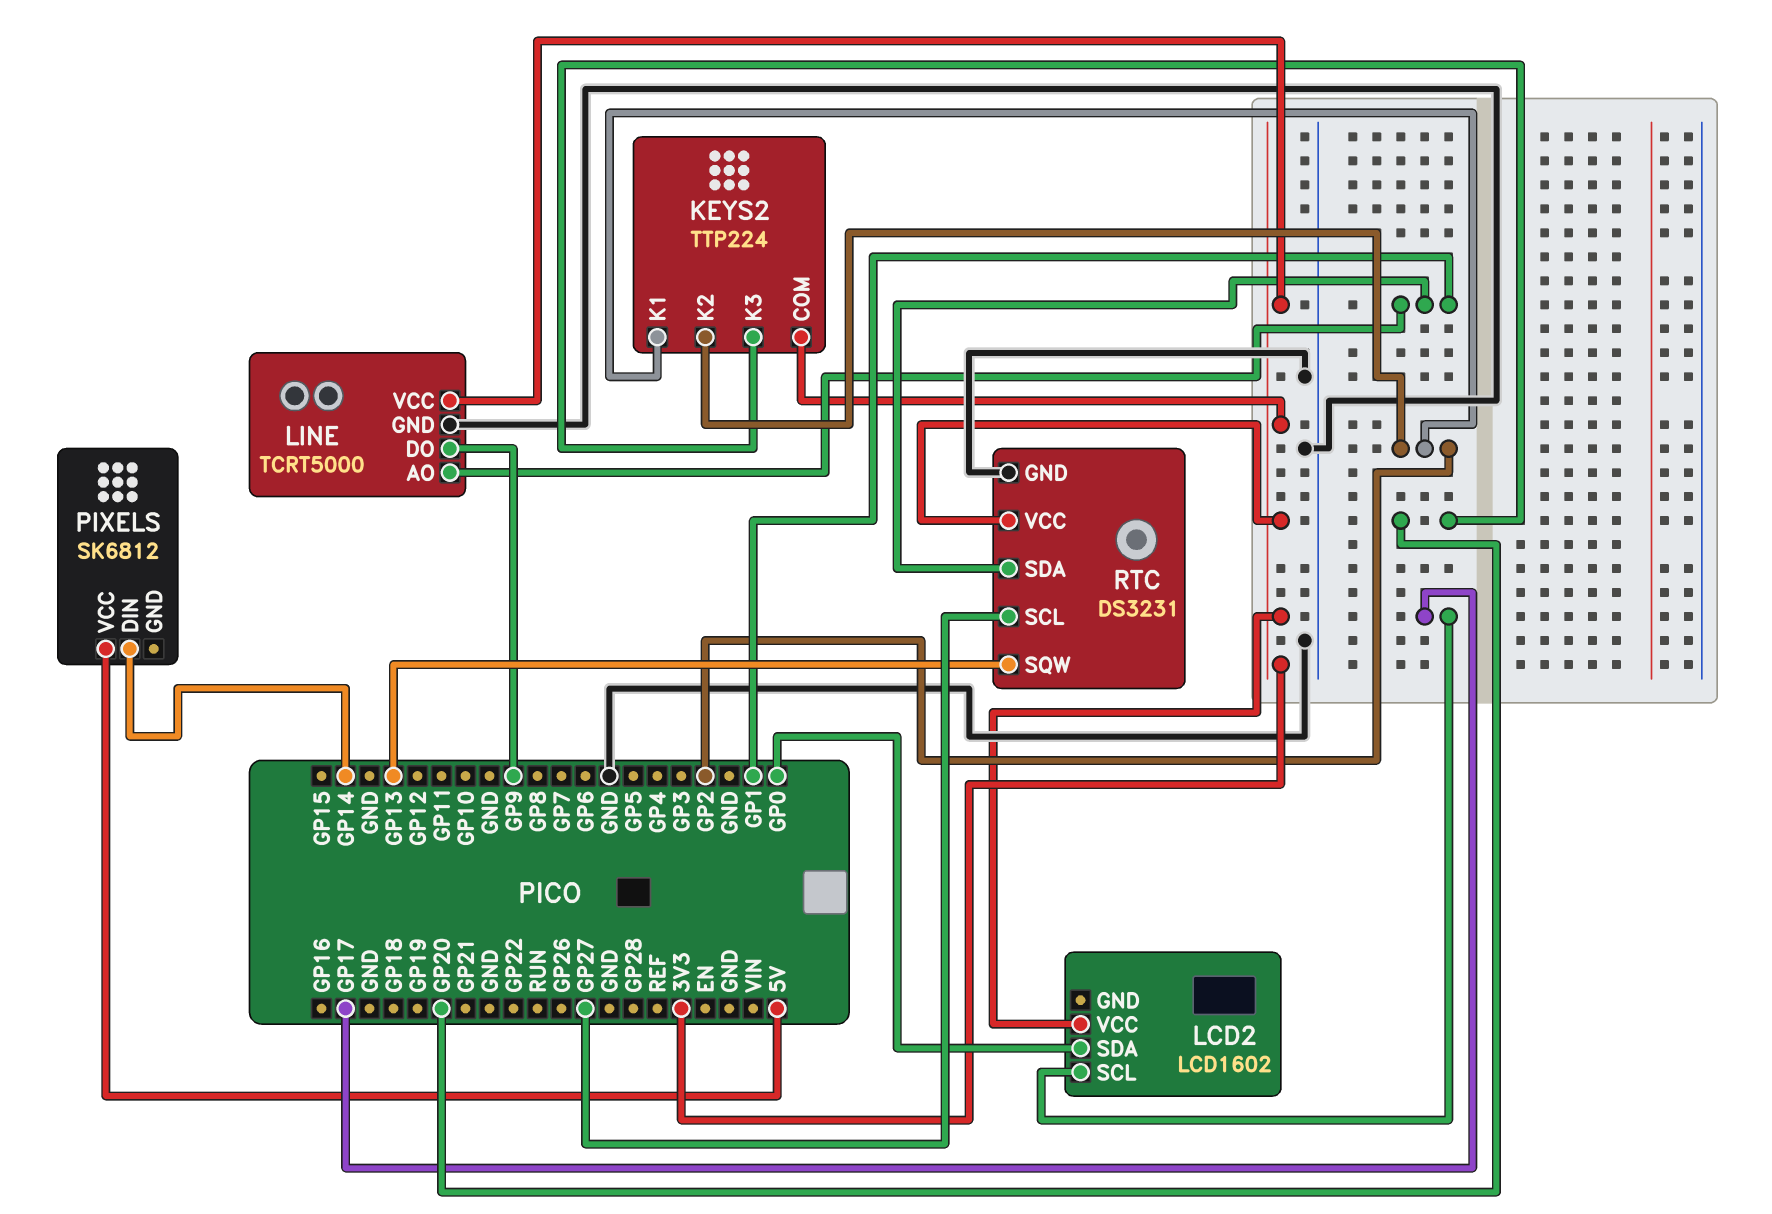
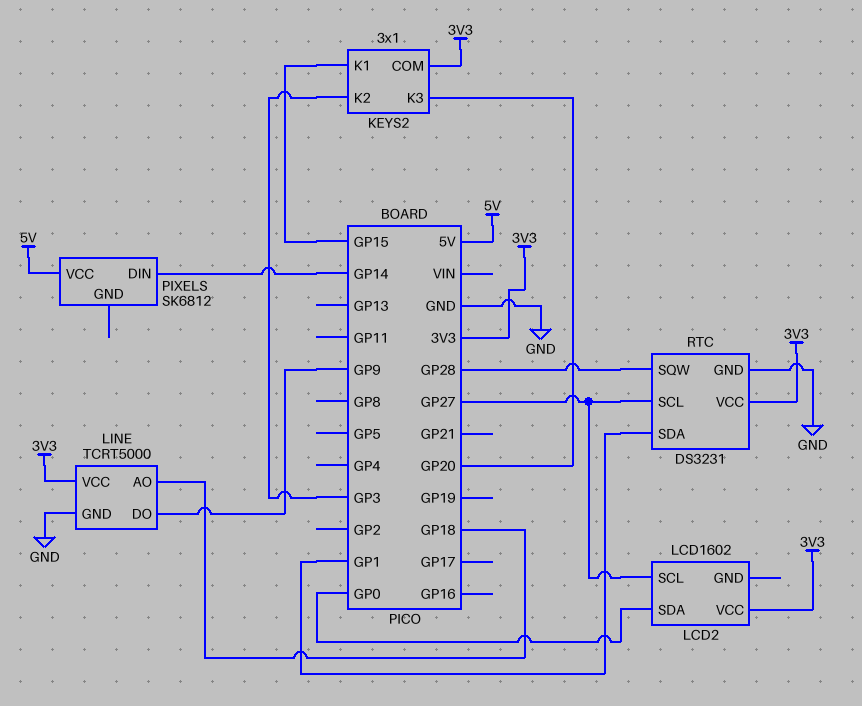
KEYS2: TTP224 -> 3x1
KEYS2 pin K1: GP2 -> GP15
KEYS2 pin K2: GP2 -> GP3
LCD2 pin SCL: GP17 -> GP27
LINE pin AO: GP1 -> GP18
RTC pin SQW: GP13 -> GP28

